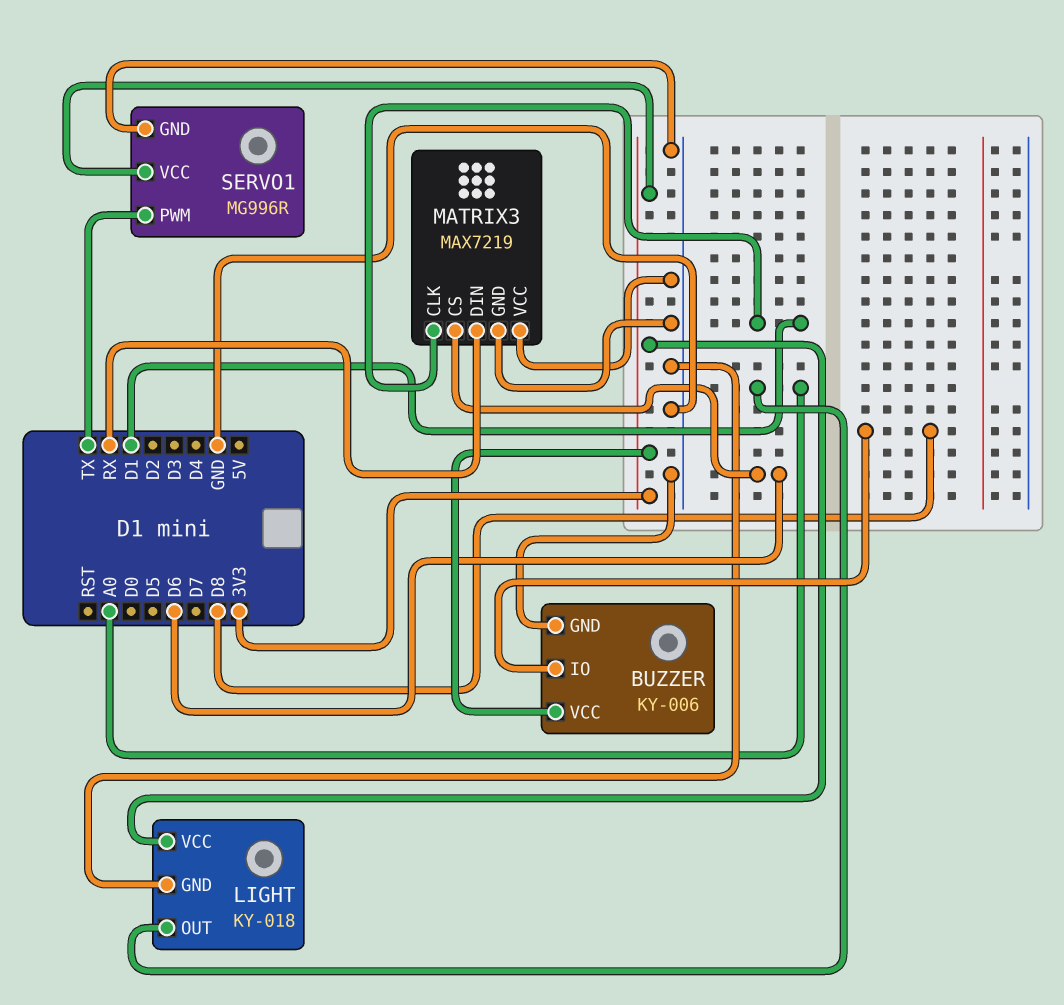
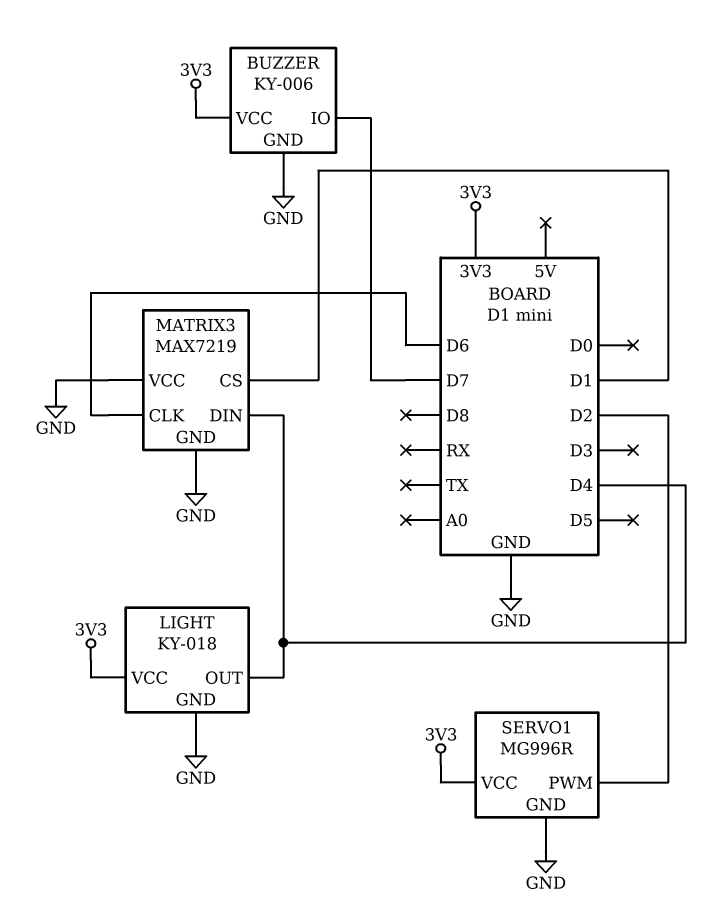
BUZZER pin IO: D8 -> D7
LIGHT pin OUT: A0 -> D4
MATRIX3 pin CLK: D1 -> D6
MATRIX3 pin CS: D6 -> D1
MATRIX3 pin DIN: RX -> D4
SERVO1 pin PWM: TX -> D2

